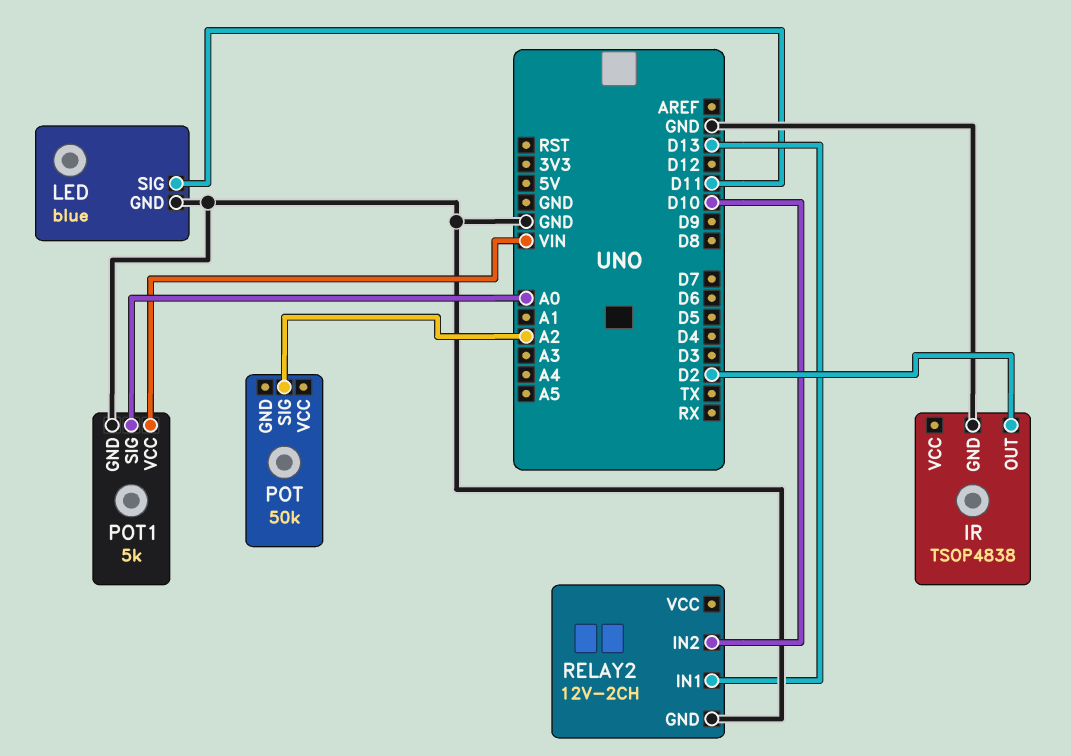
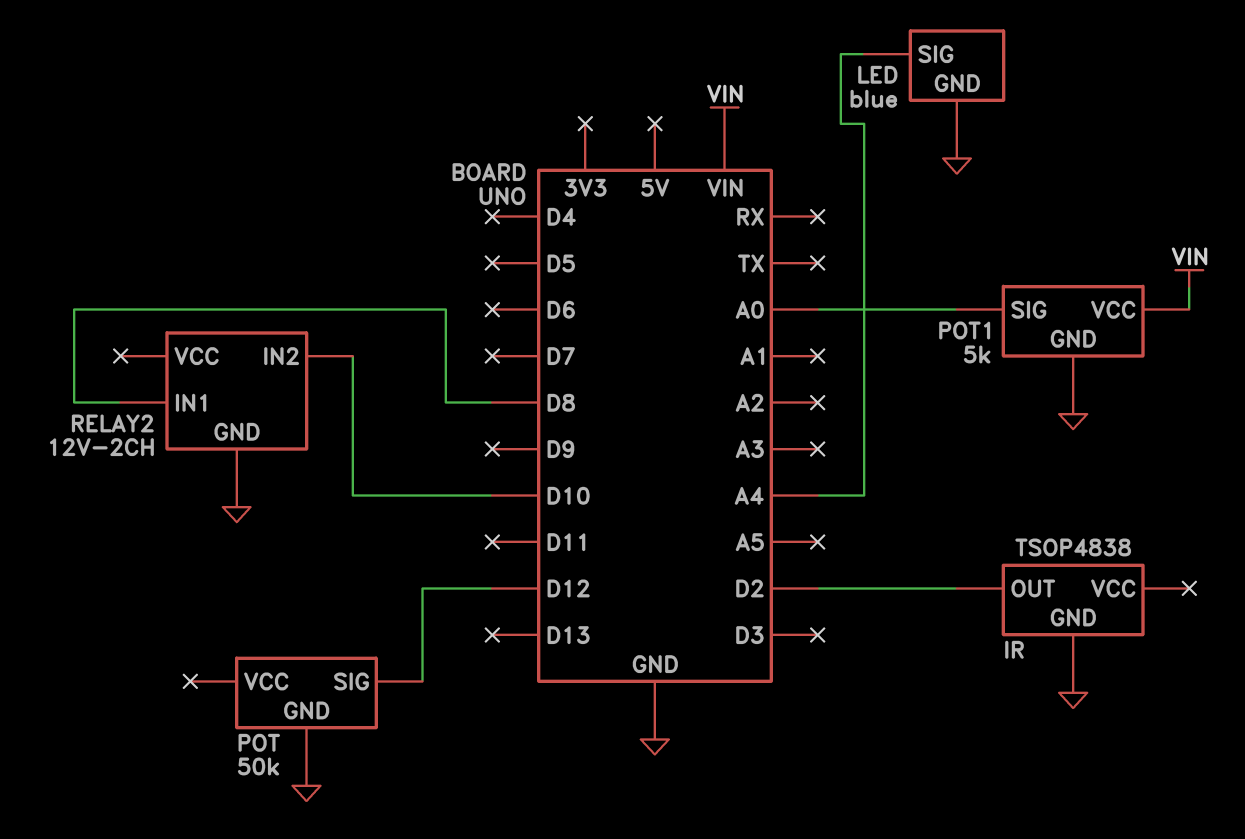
LED pin SIG: D11 -> A4
POT pin GND: none -> GND
POT pin SIG: A2 -> D12
RELAY2 pin IN1: D13 -> D8

